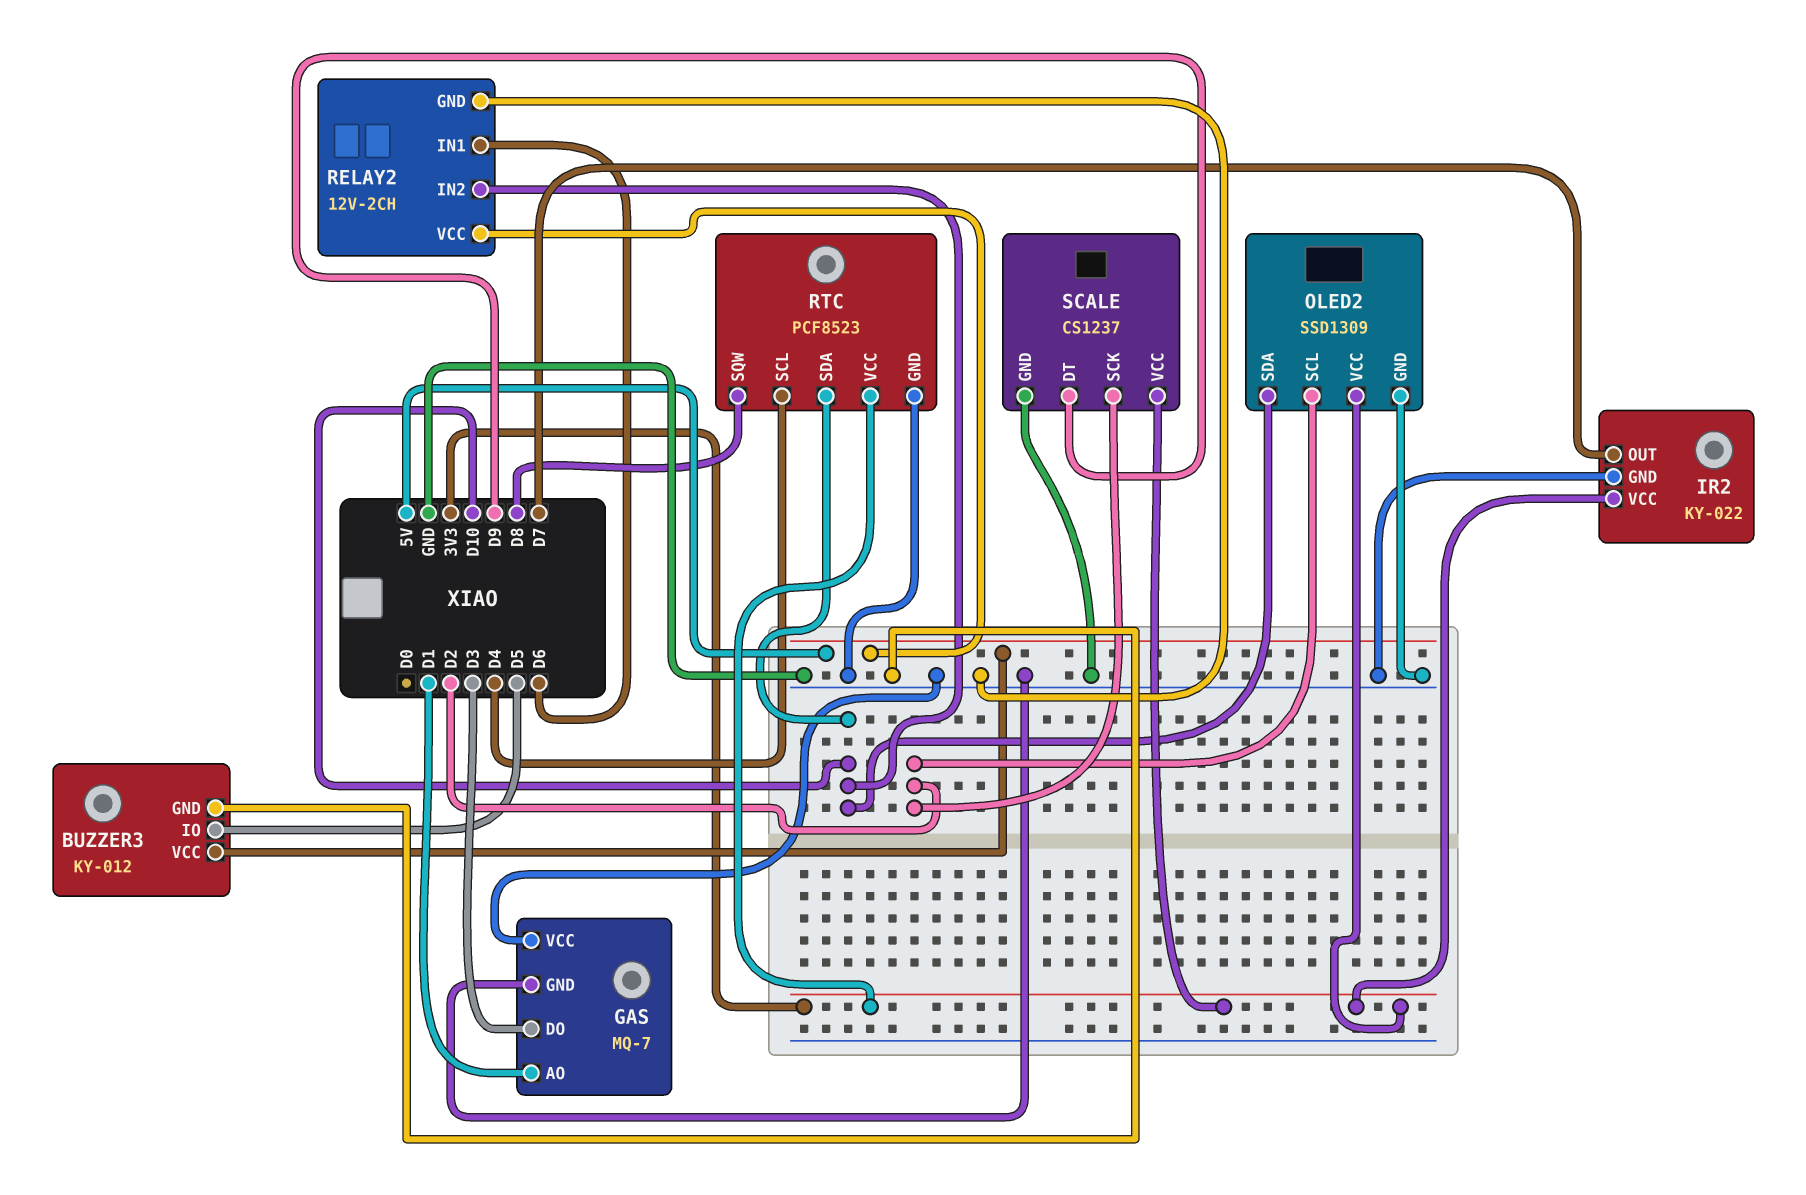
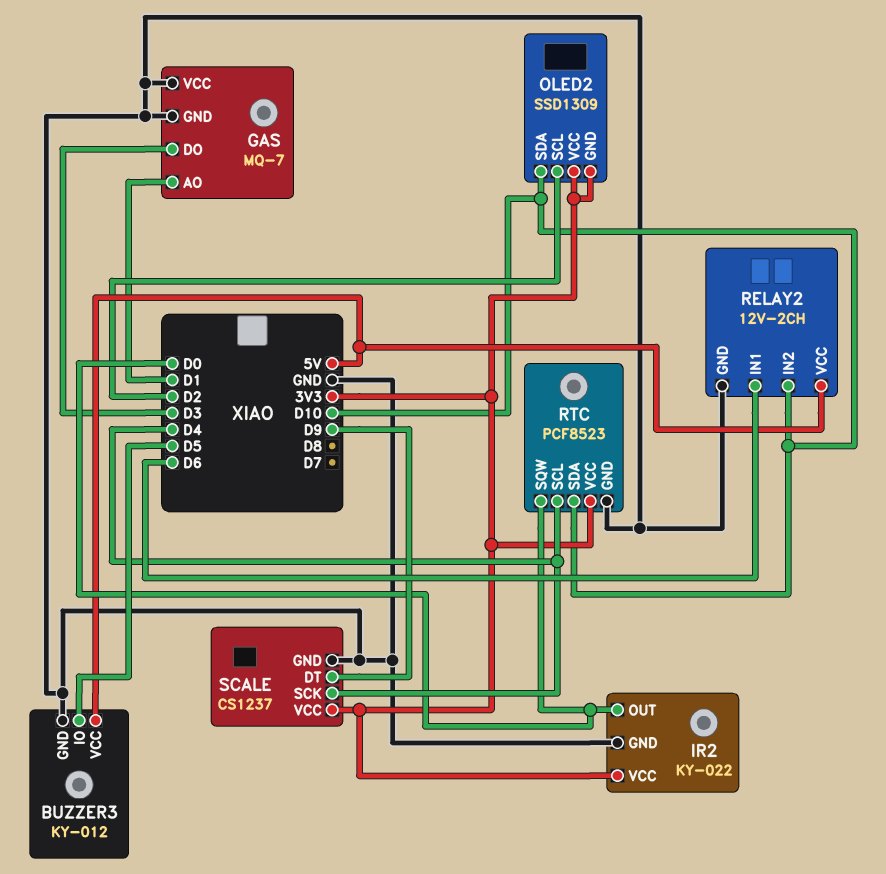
IR2 pin OUT: D7 -> D0
OLED2 pin GND: GND -> 3V3
RTC pin SQW: D8 -> D0
SCALE pin SCK: D2 -> D4

